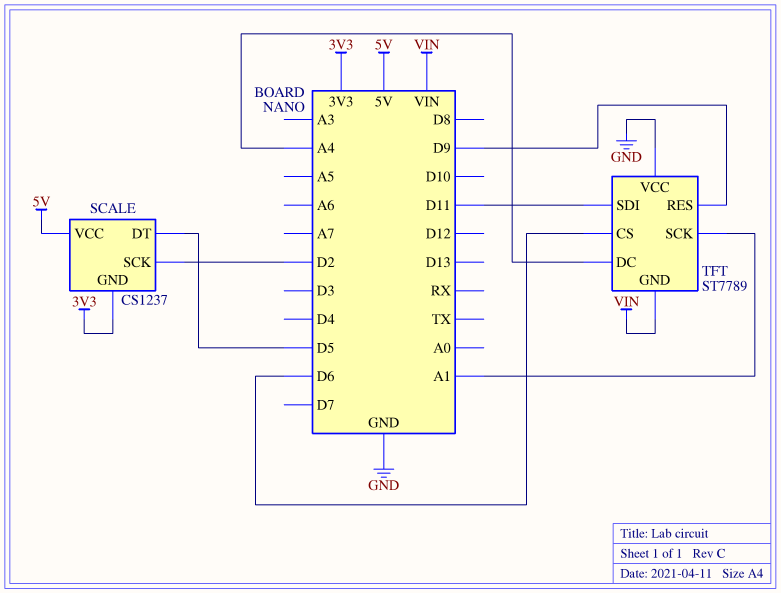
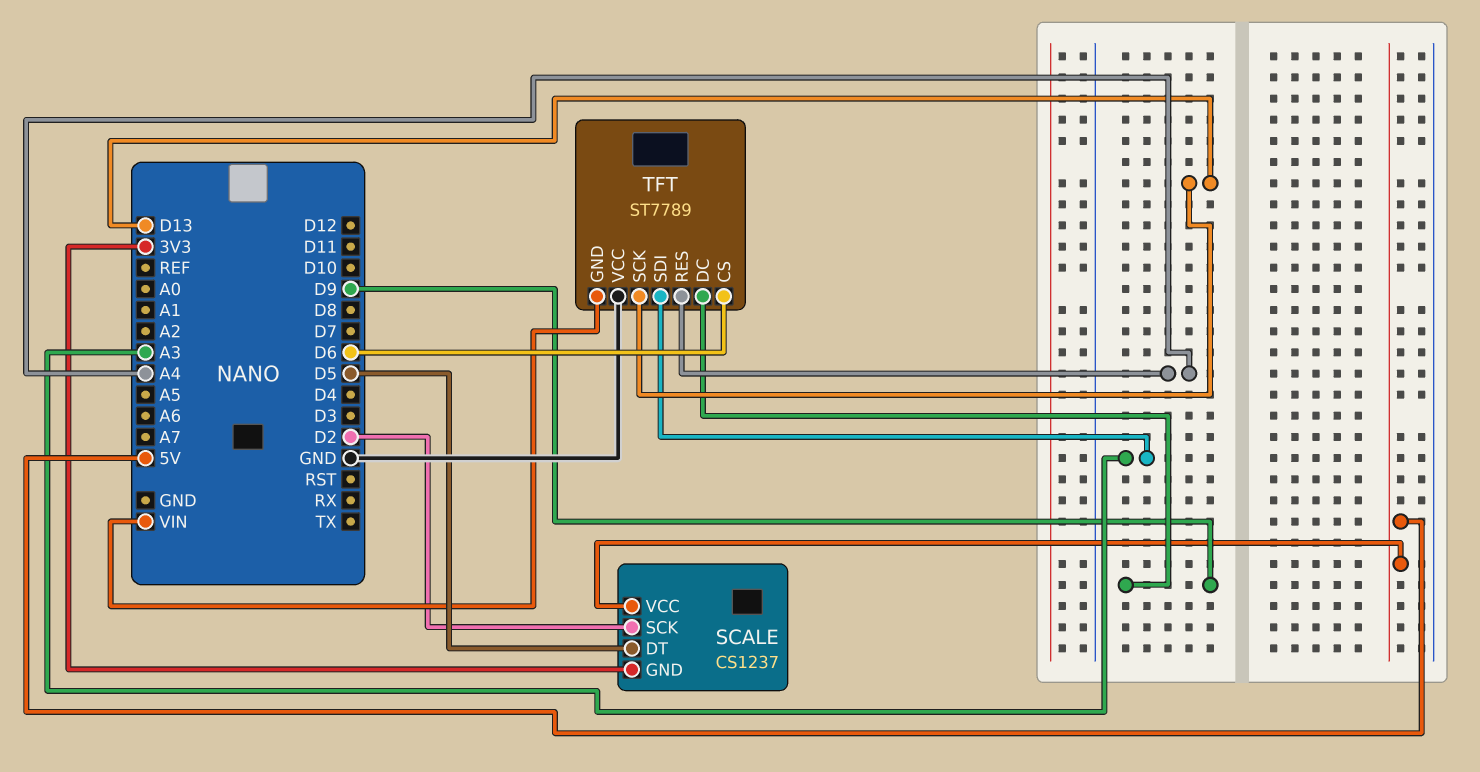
TFT pin DC: A4 -> D9
TFT pin RES: D9 -> A4
TFT pin SCK: A1 -> D13
TFT pin SDI: D11 -> A3

